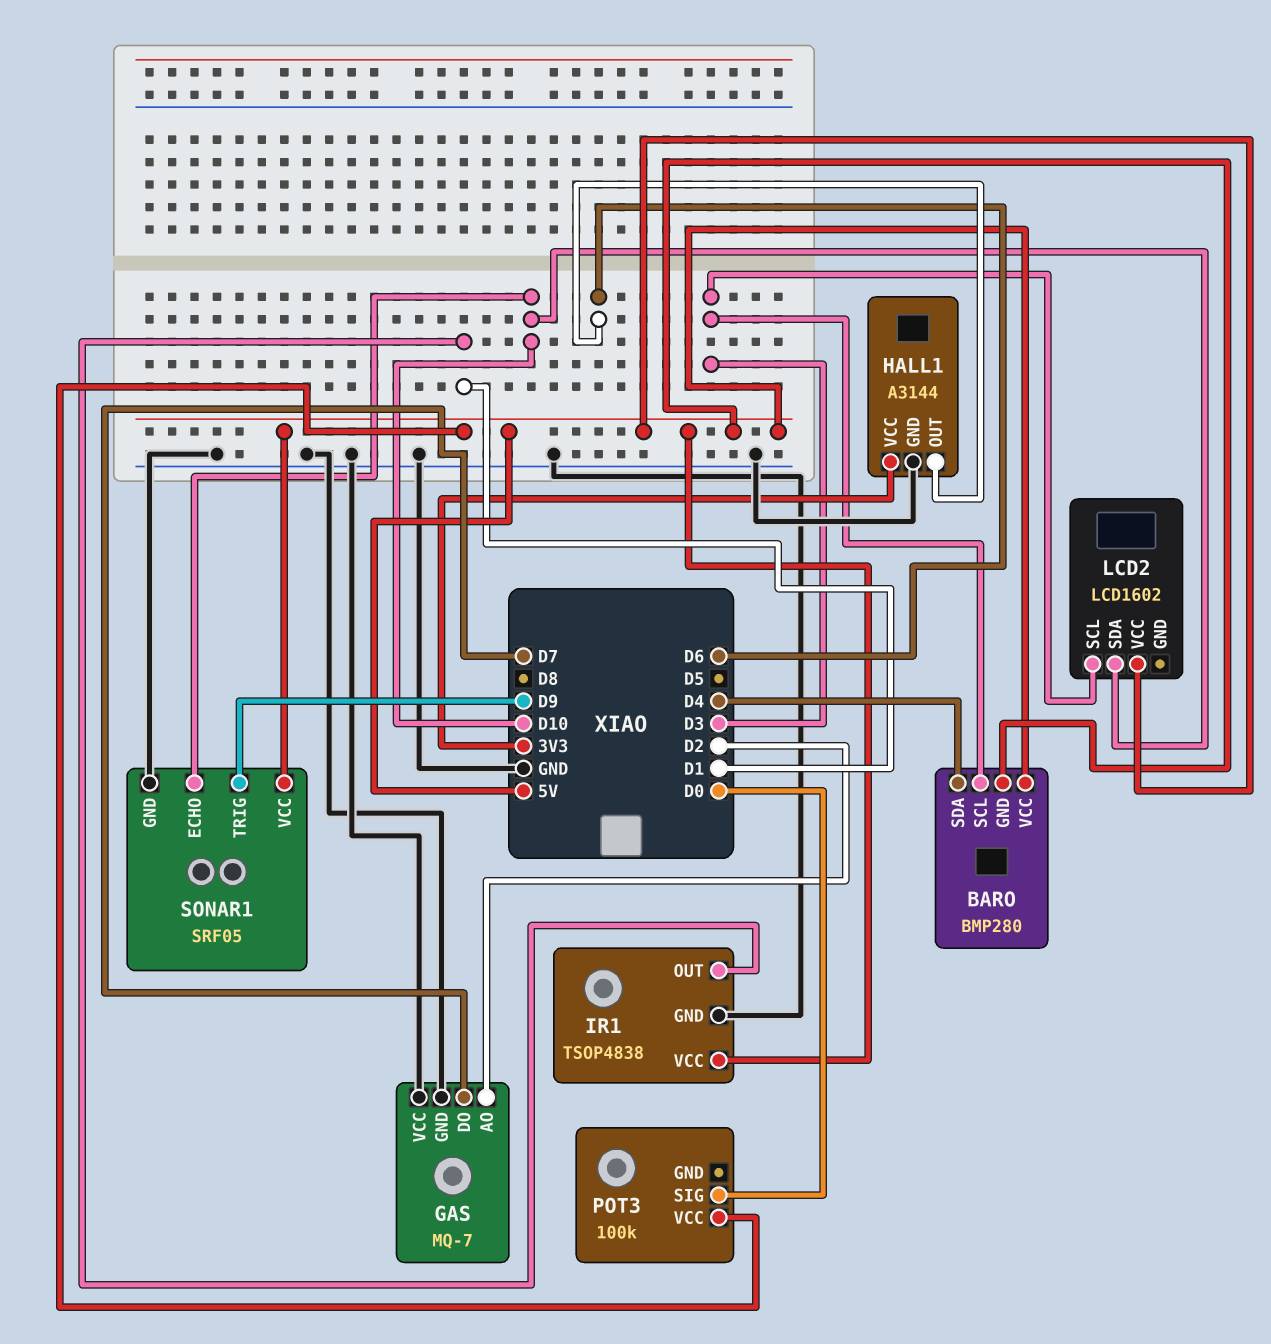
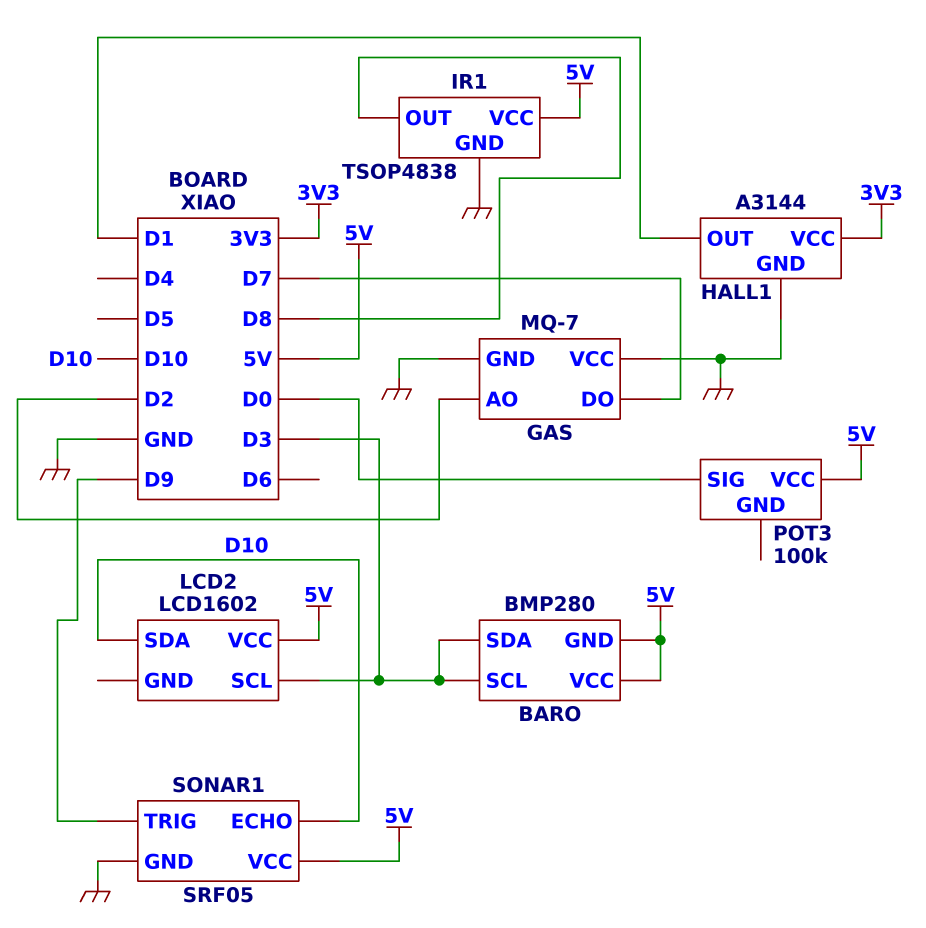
BARO pin SDA: D4 -> D3
HALL1 pin OUT: D6 -> D1
IR1 pin OUT: D1 -> D8

